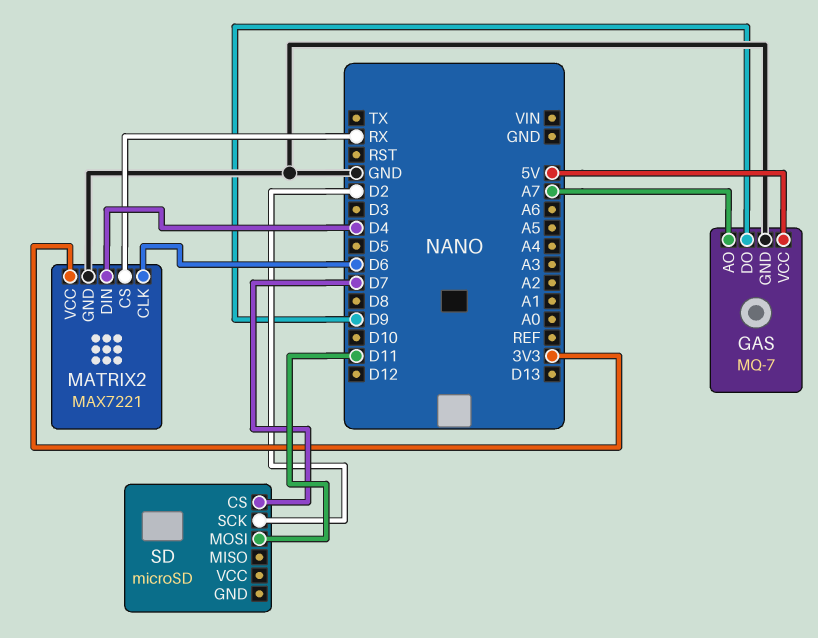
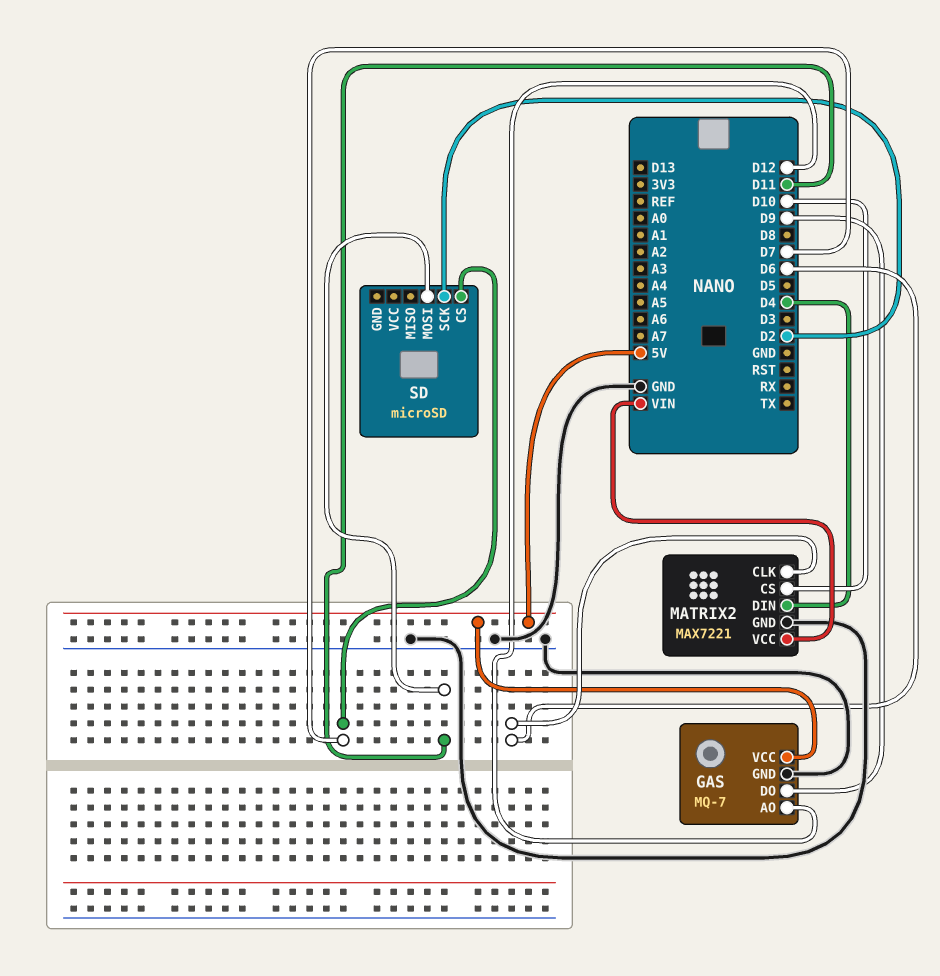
GAS pin AO: A7 -> D12
MATRIX2 pin CS: RX -> D10
MATRIX2 pin VCC: 3V3 -> VIN

